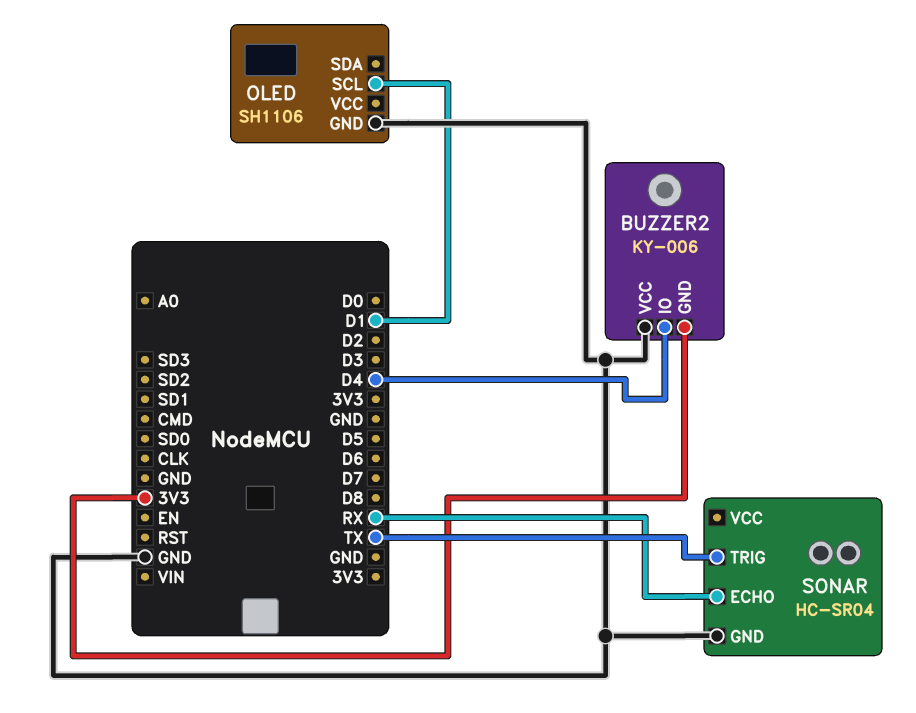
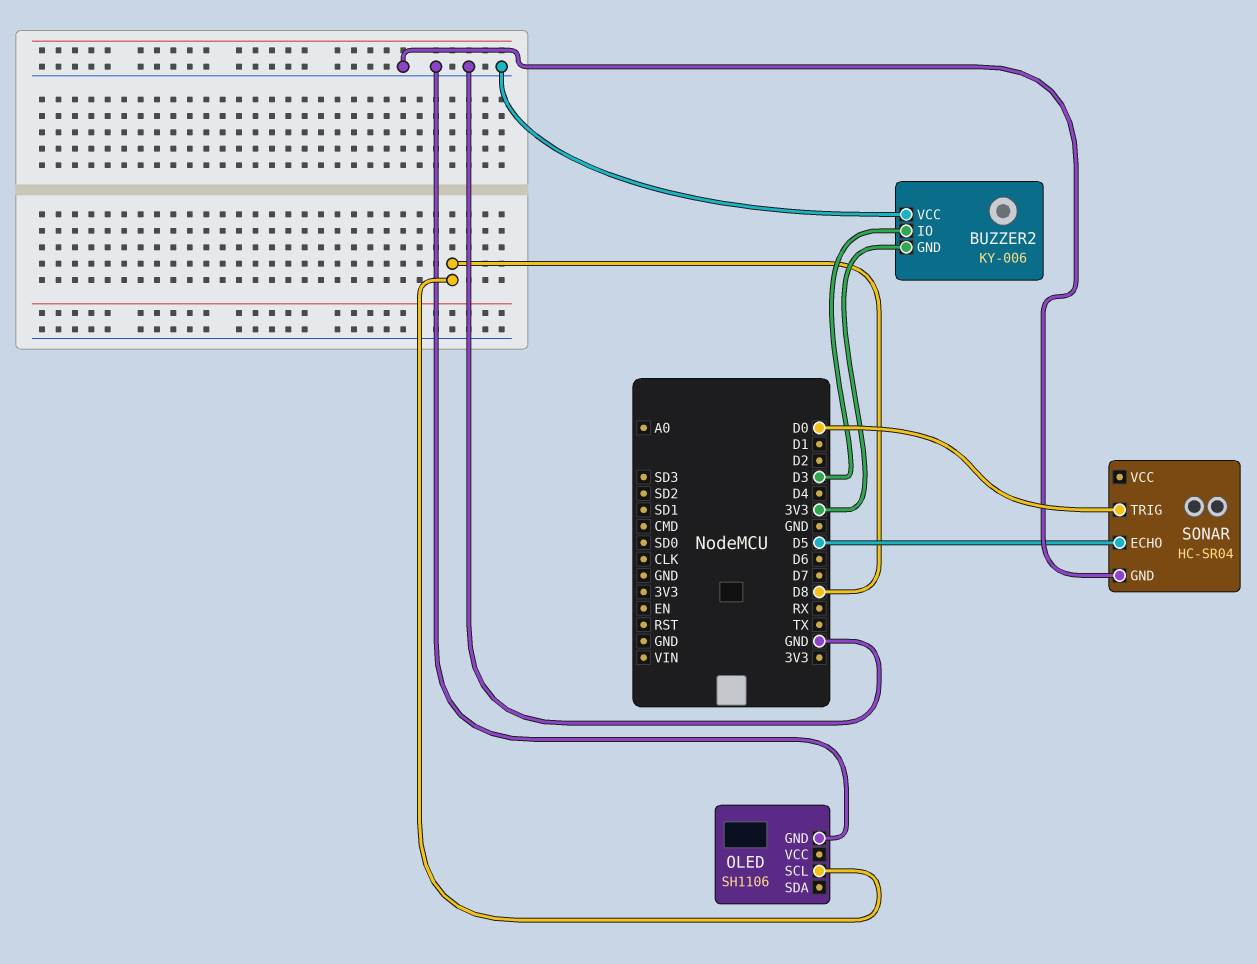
BUZZER2 pin IO: D4 -> D3
OLED pin SCL: D1 -> D8
SONAR pin ECHO: RX -> D5
SONAR pin TRIG: TX -> D0

